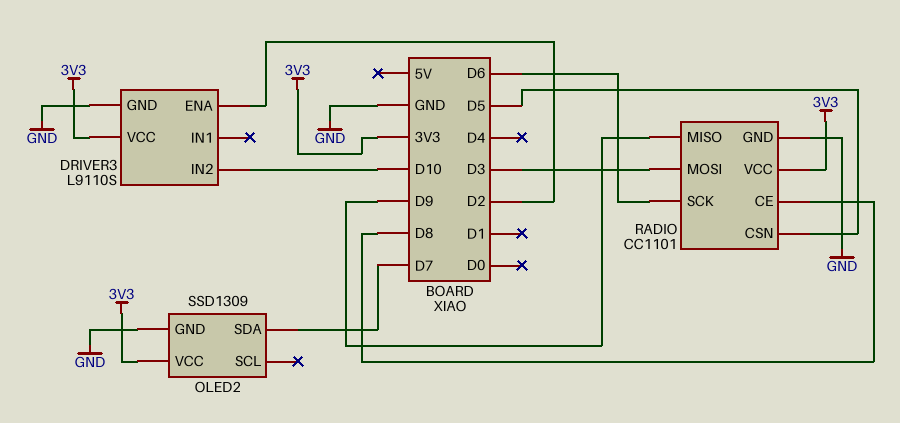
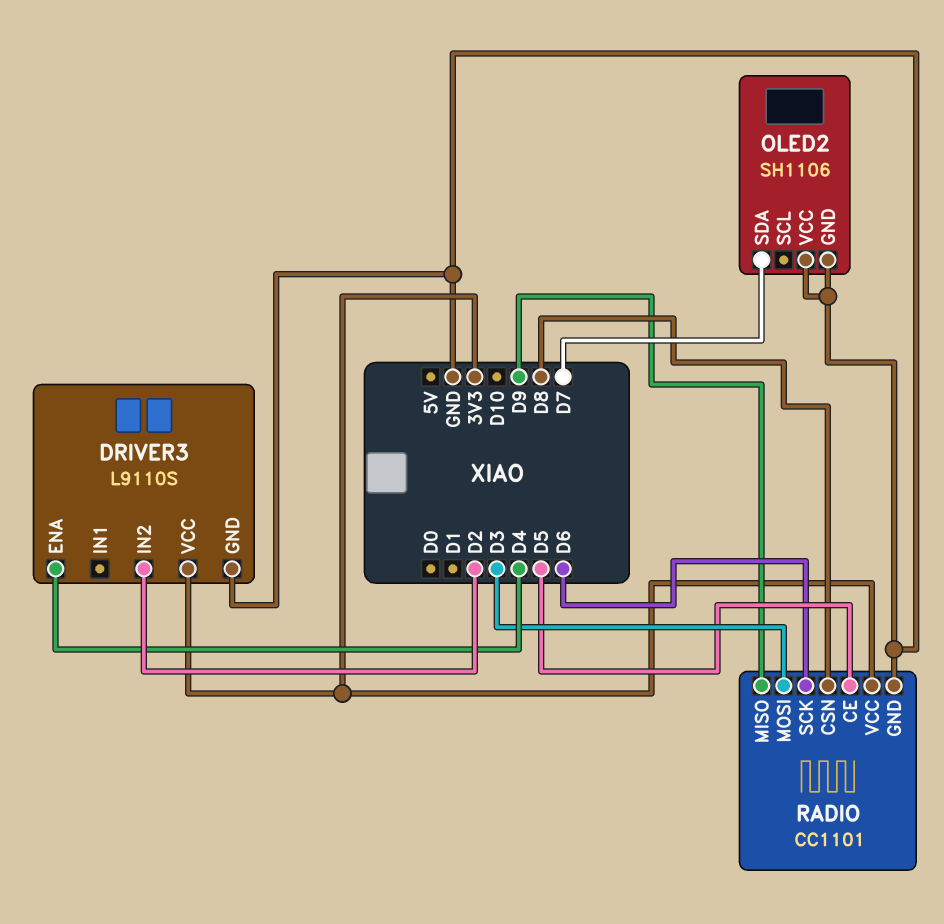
DRIVER3 pin ENA: D2 -> D4
DRIVER3 pin IN2: D10 -> D2
OLED2: SSD1309 -> SH1106
OLED2 pin VCC: 3V3 -> GND
RADIO pin CE: D8 -> D5
RADIO pin CSN: D5 -> D8

